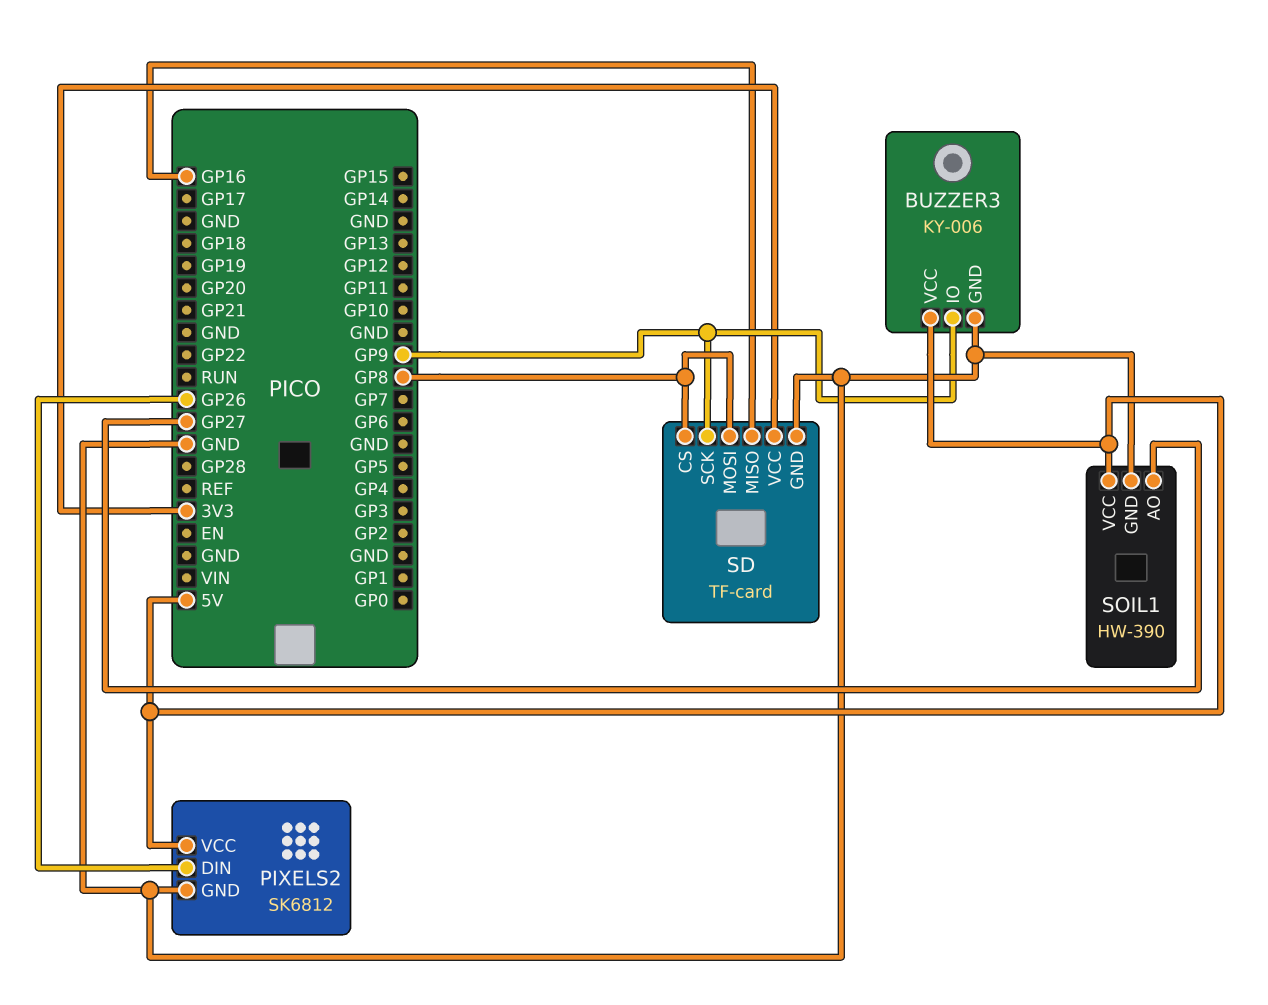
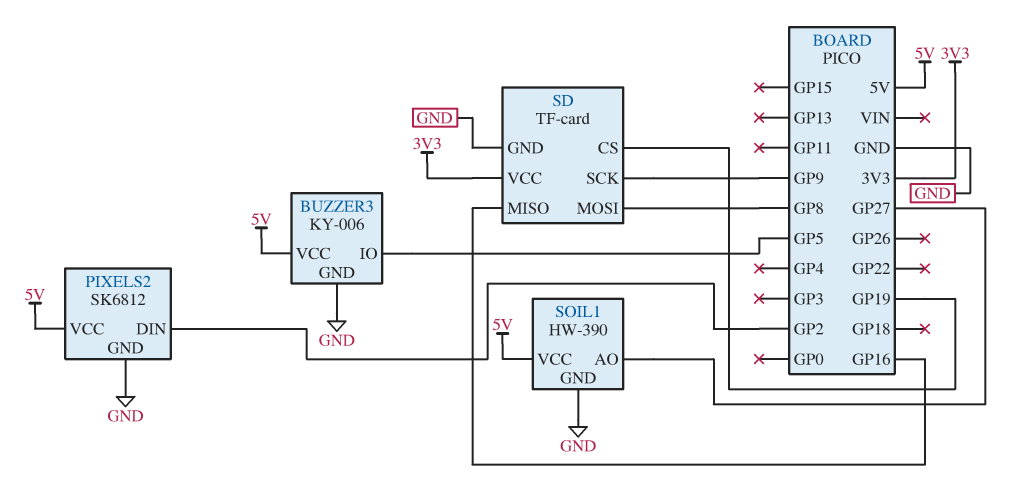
BUZZER3 pin IO: GP9 -> GP5
PIXELS2 pin DIN: GP26 -> GP2
SD pin CS: GP8 -> GP19

